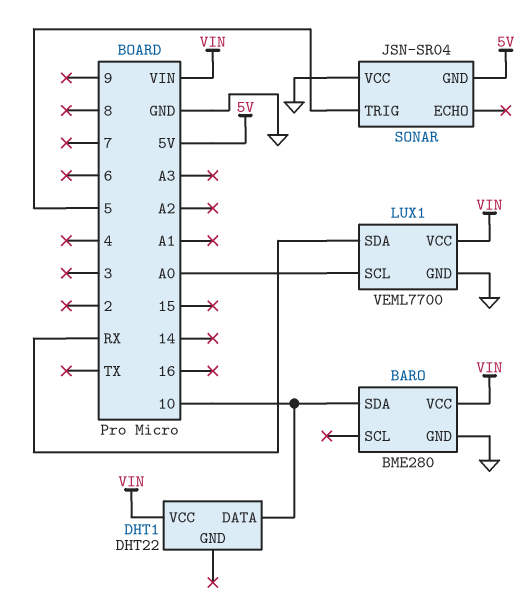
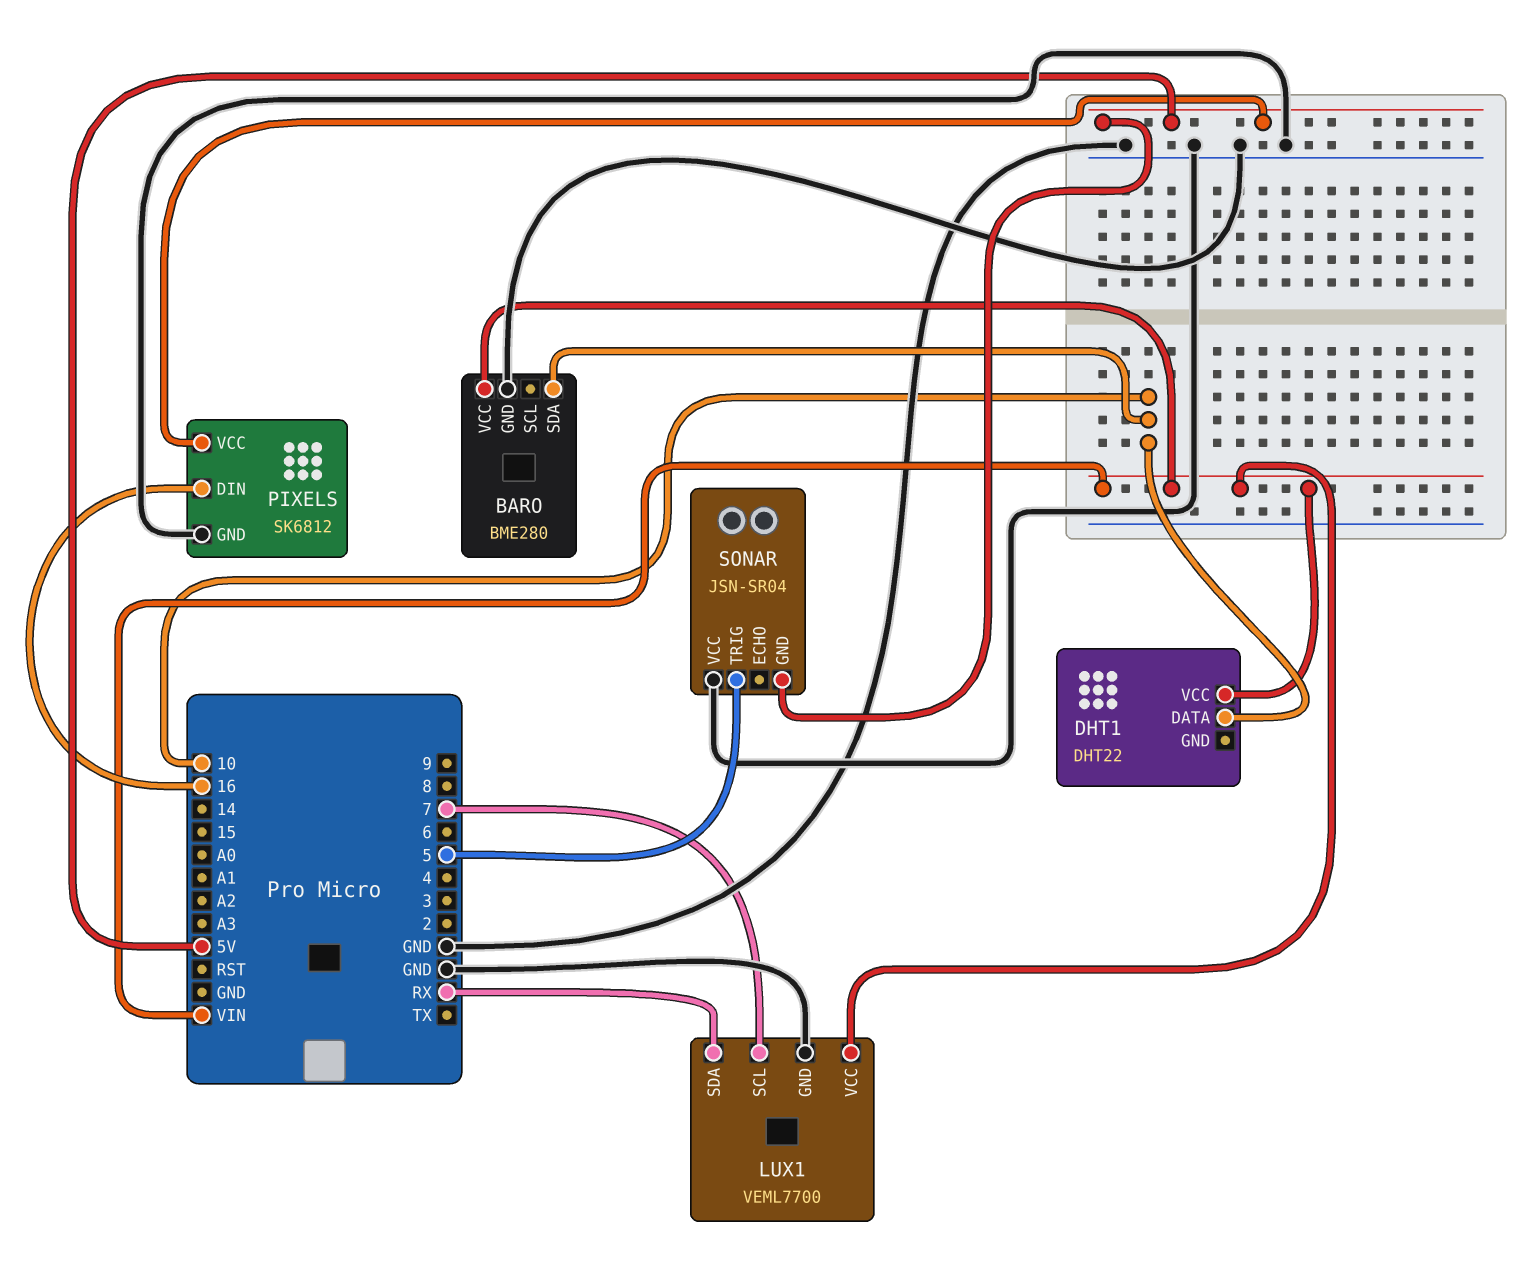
LUX1 pin SCL: A0 -> 7
PIXELS: none -> SK6812
PIXELS pin DIN: none -> 16
PIXELS pin GND: none -> GND
PIXELS pin VCC: none -> 5V

